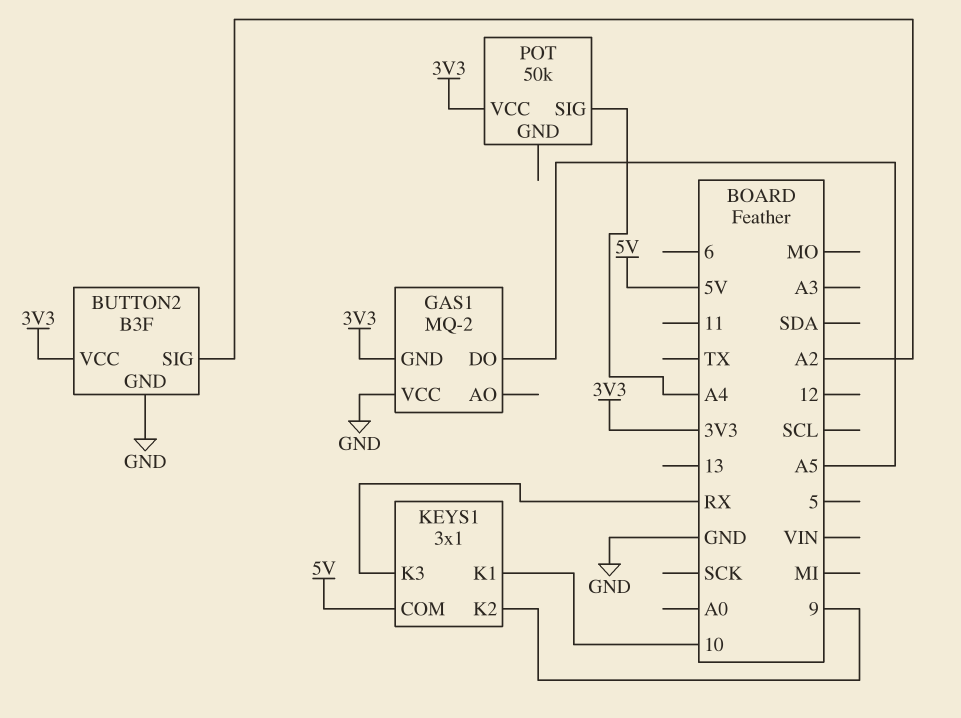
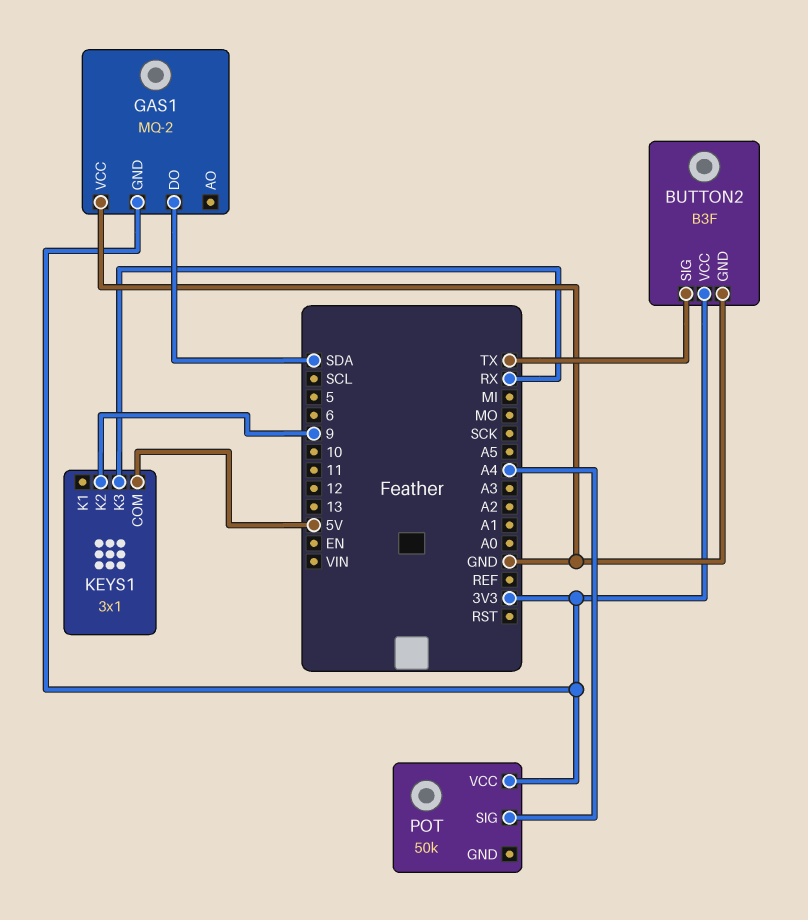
BUTTON2 pin SIG: A2 -> TX
GAS1 pin DO: A5 -> SDA
KEYS1 pin K1: 10 -> none

